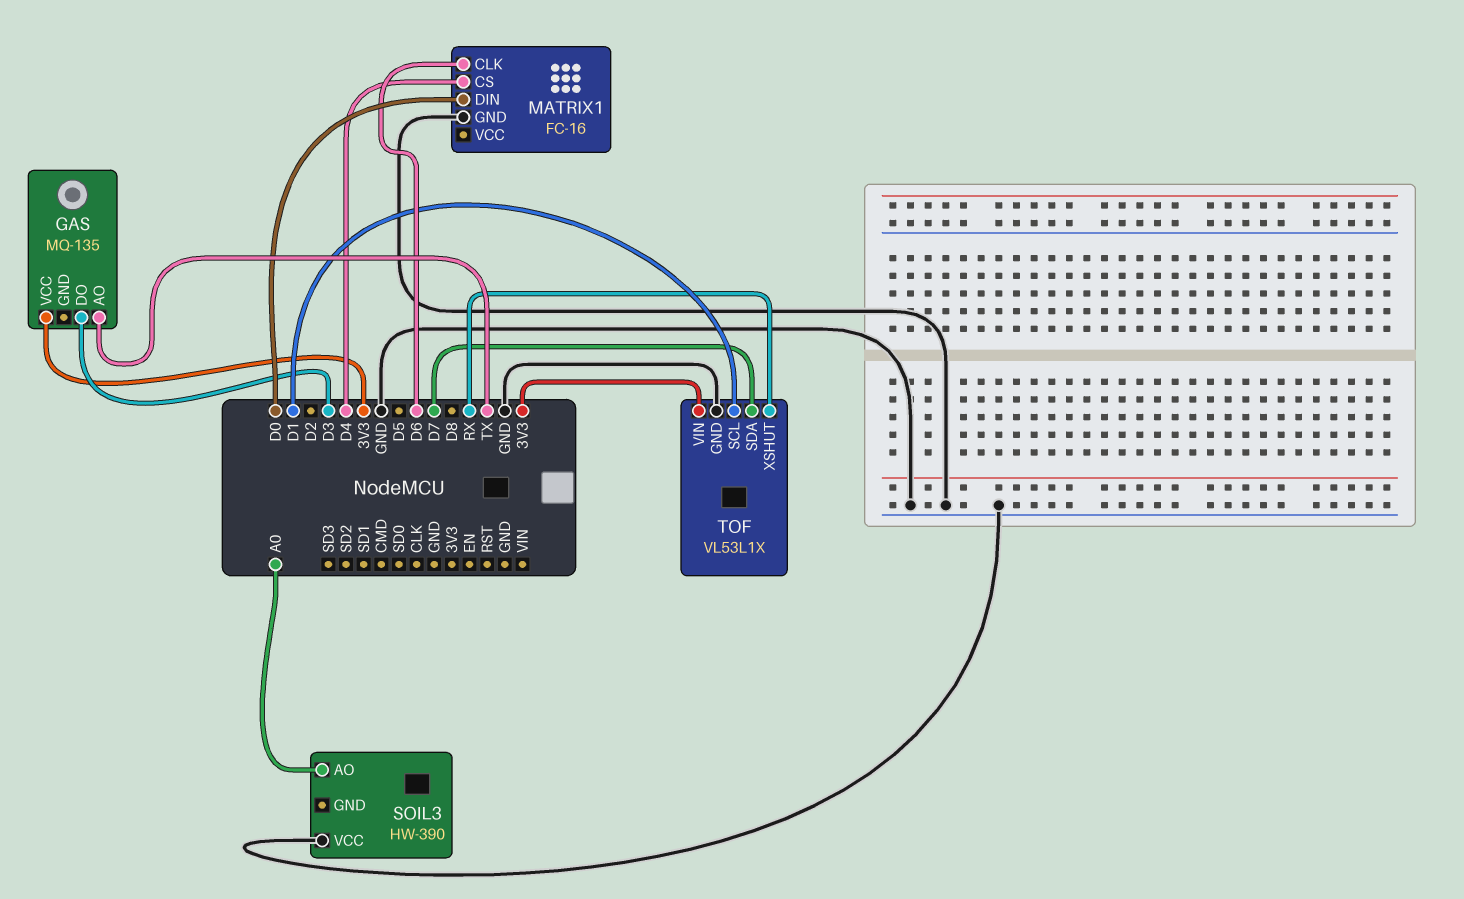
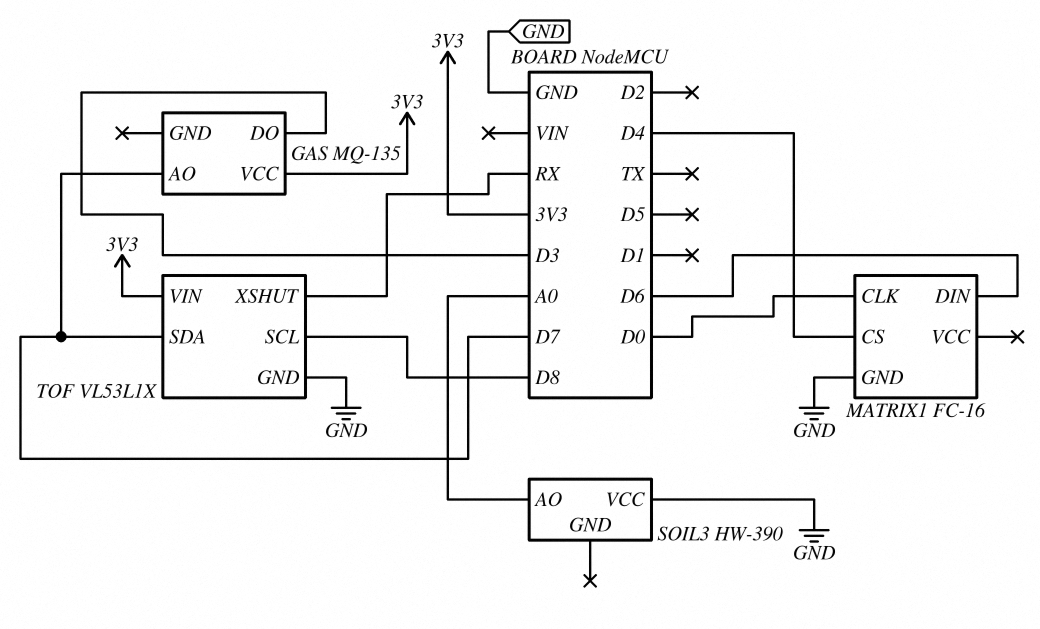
GAS pin AO: TX -> D7
MATRIX1 pin CLK: D6 -> D0
MATRIX1 pin DIN: D0 -> D6
TOF pin SCL: D1 -> D8

